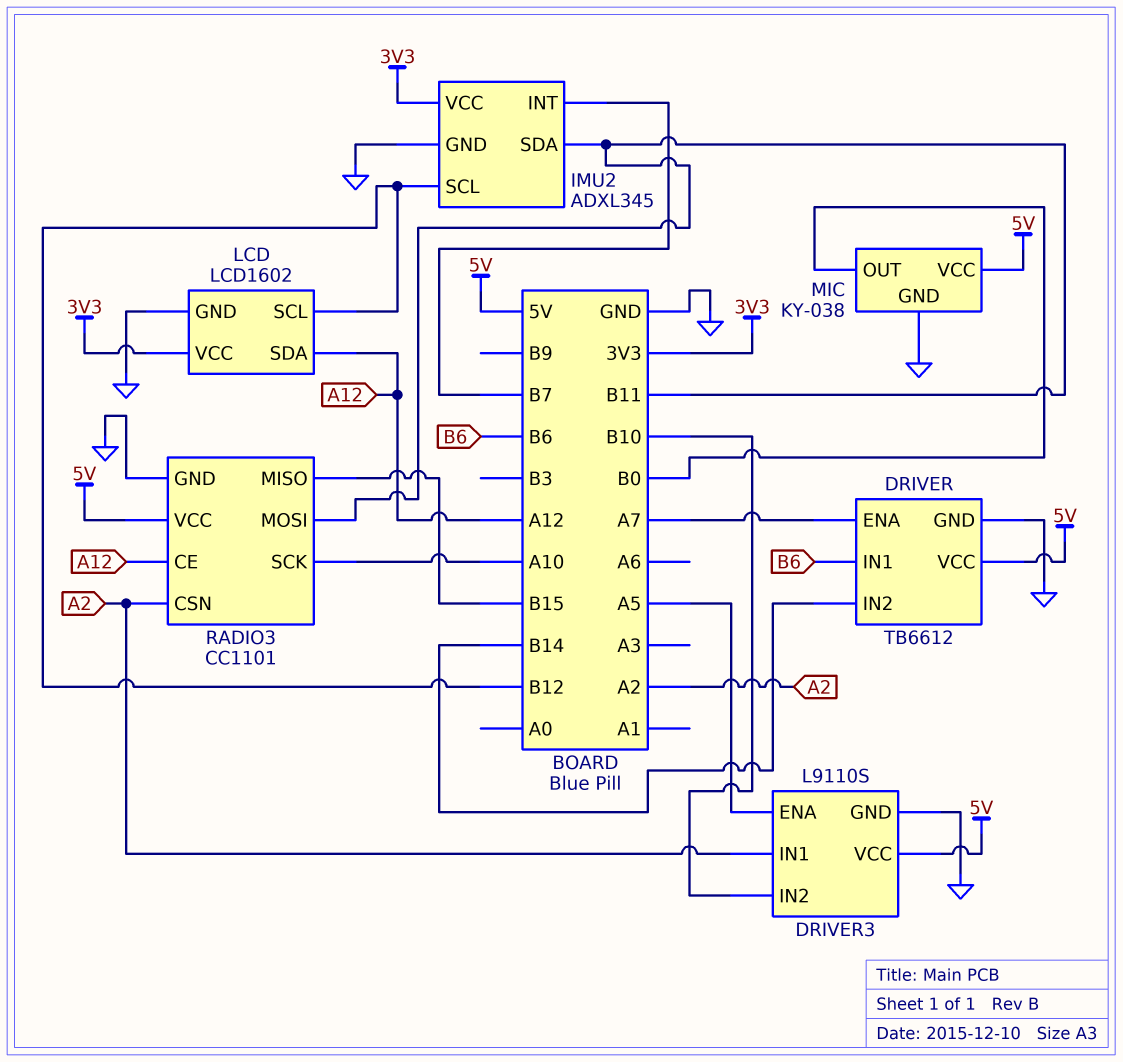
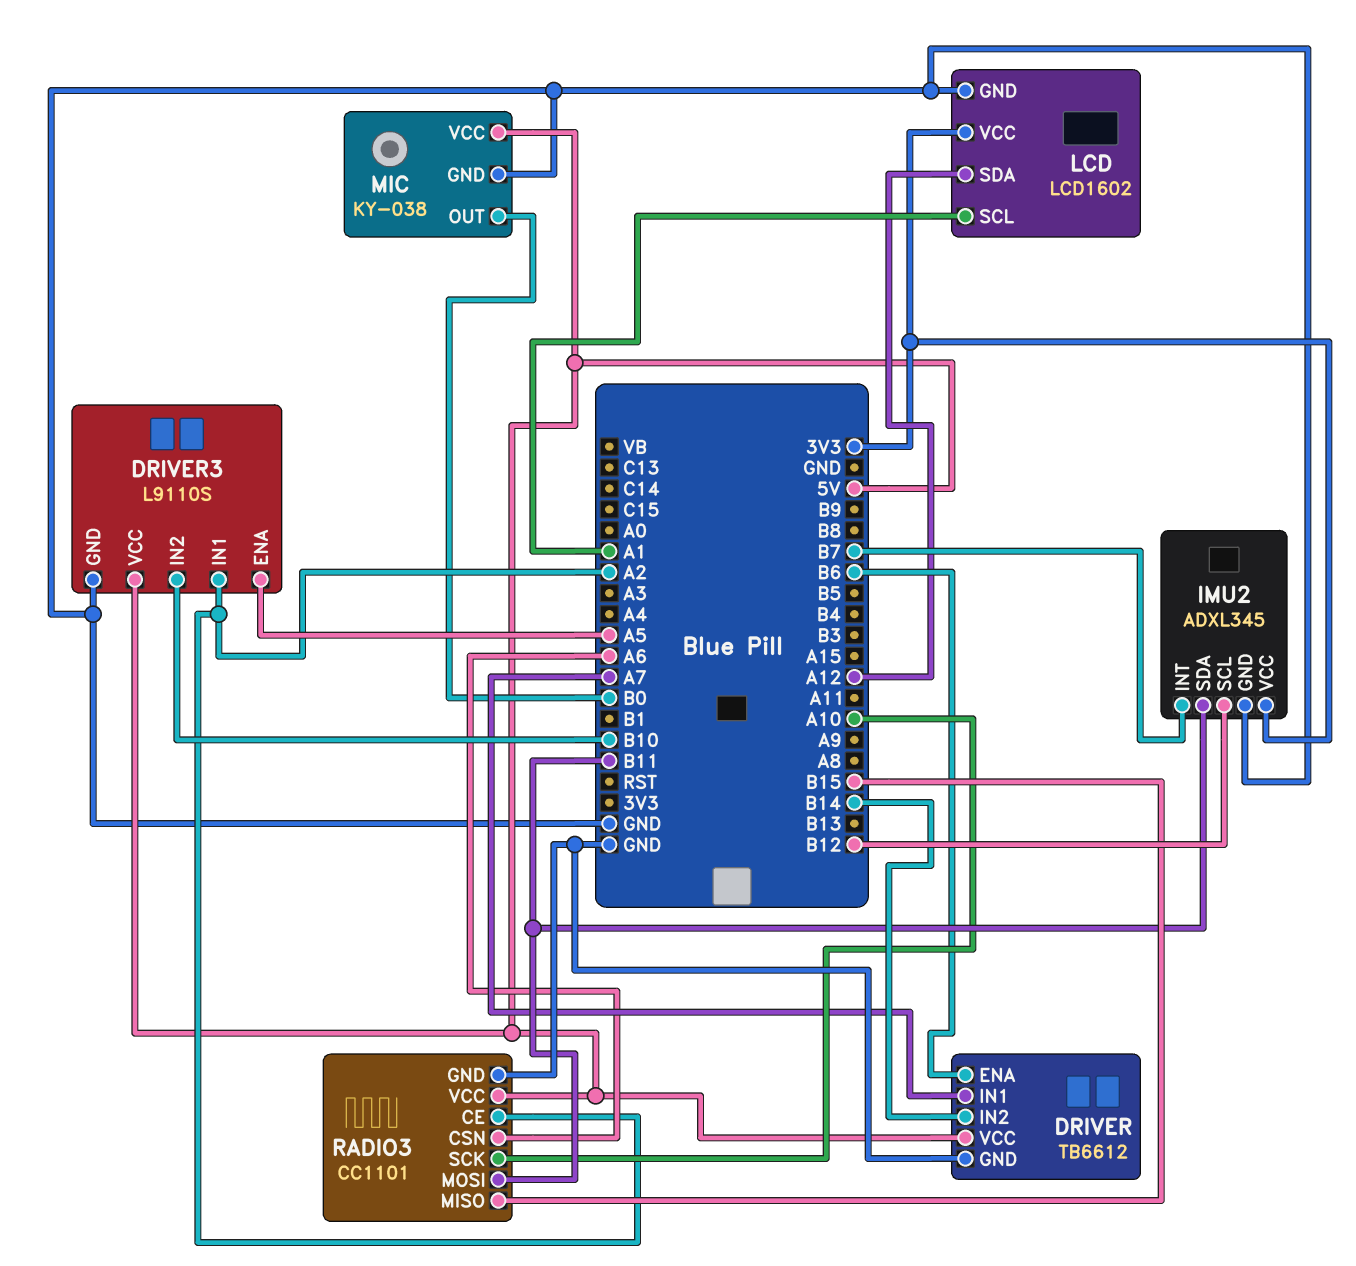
DRIVER pin ENA: A7 -> B6
DRIVER pin IN1: B6 -> A7
LCD pin SCL: B12 -> A1
RADIO3 pin CE: A12 -> A2
RADIO3 pin CSN: A2 -> A6

